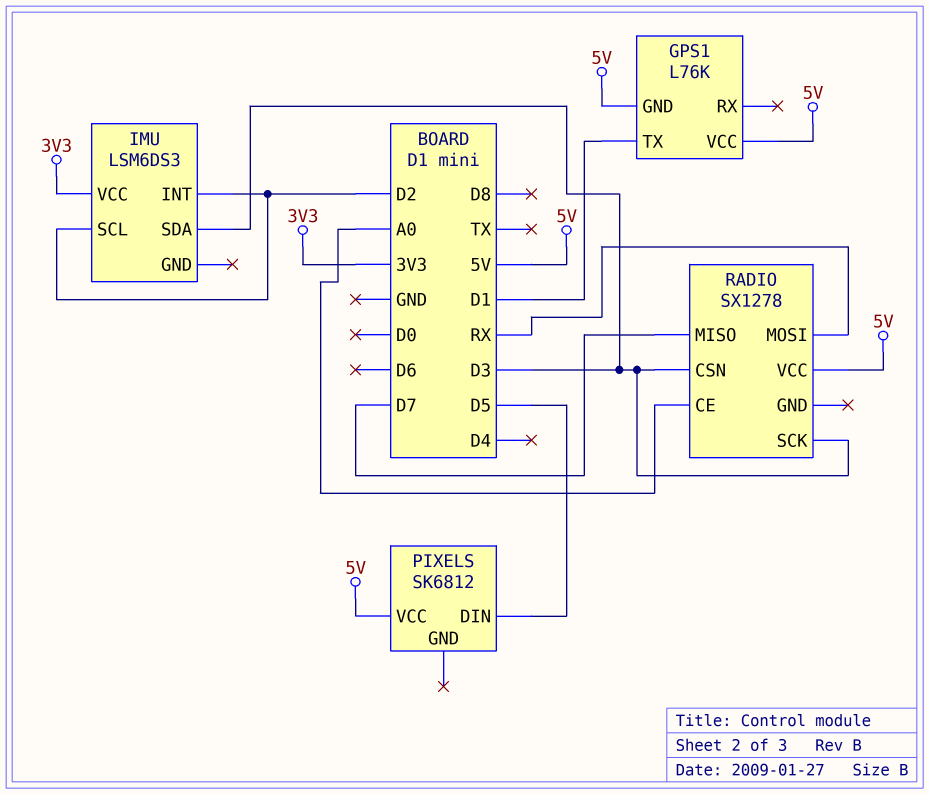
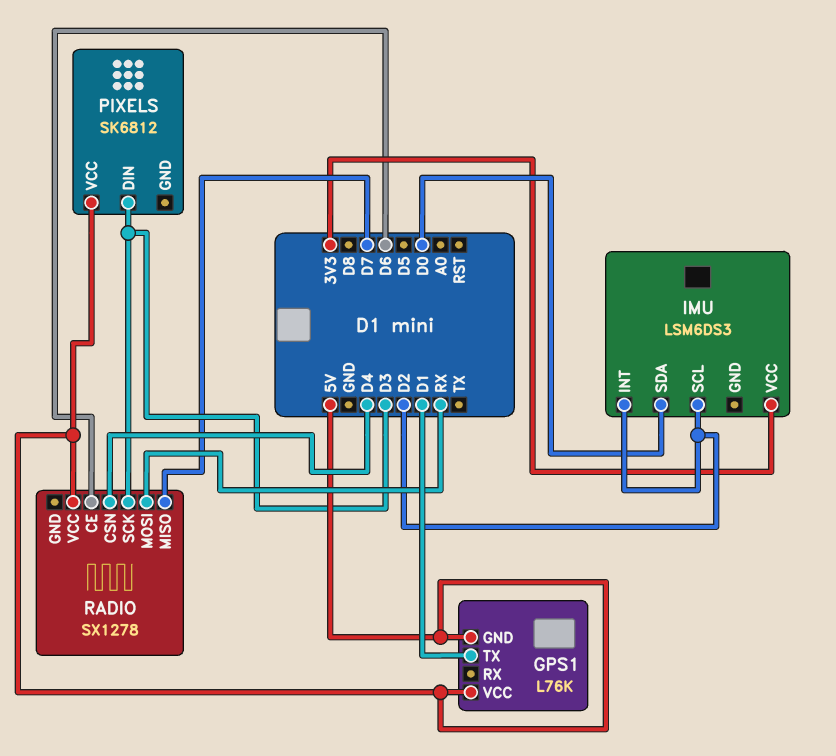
IMU pin SDA: D3 -> D0
PIXELS pin DIN: D5 -> D3
RADIO pin CE: A0 -> D6
RADIO pin CSN: D3 -> D4

